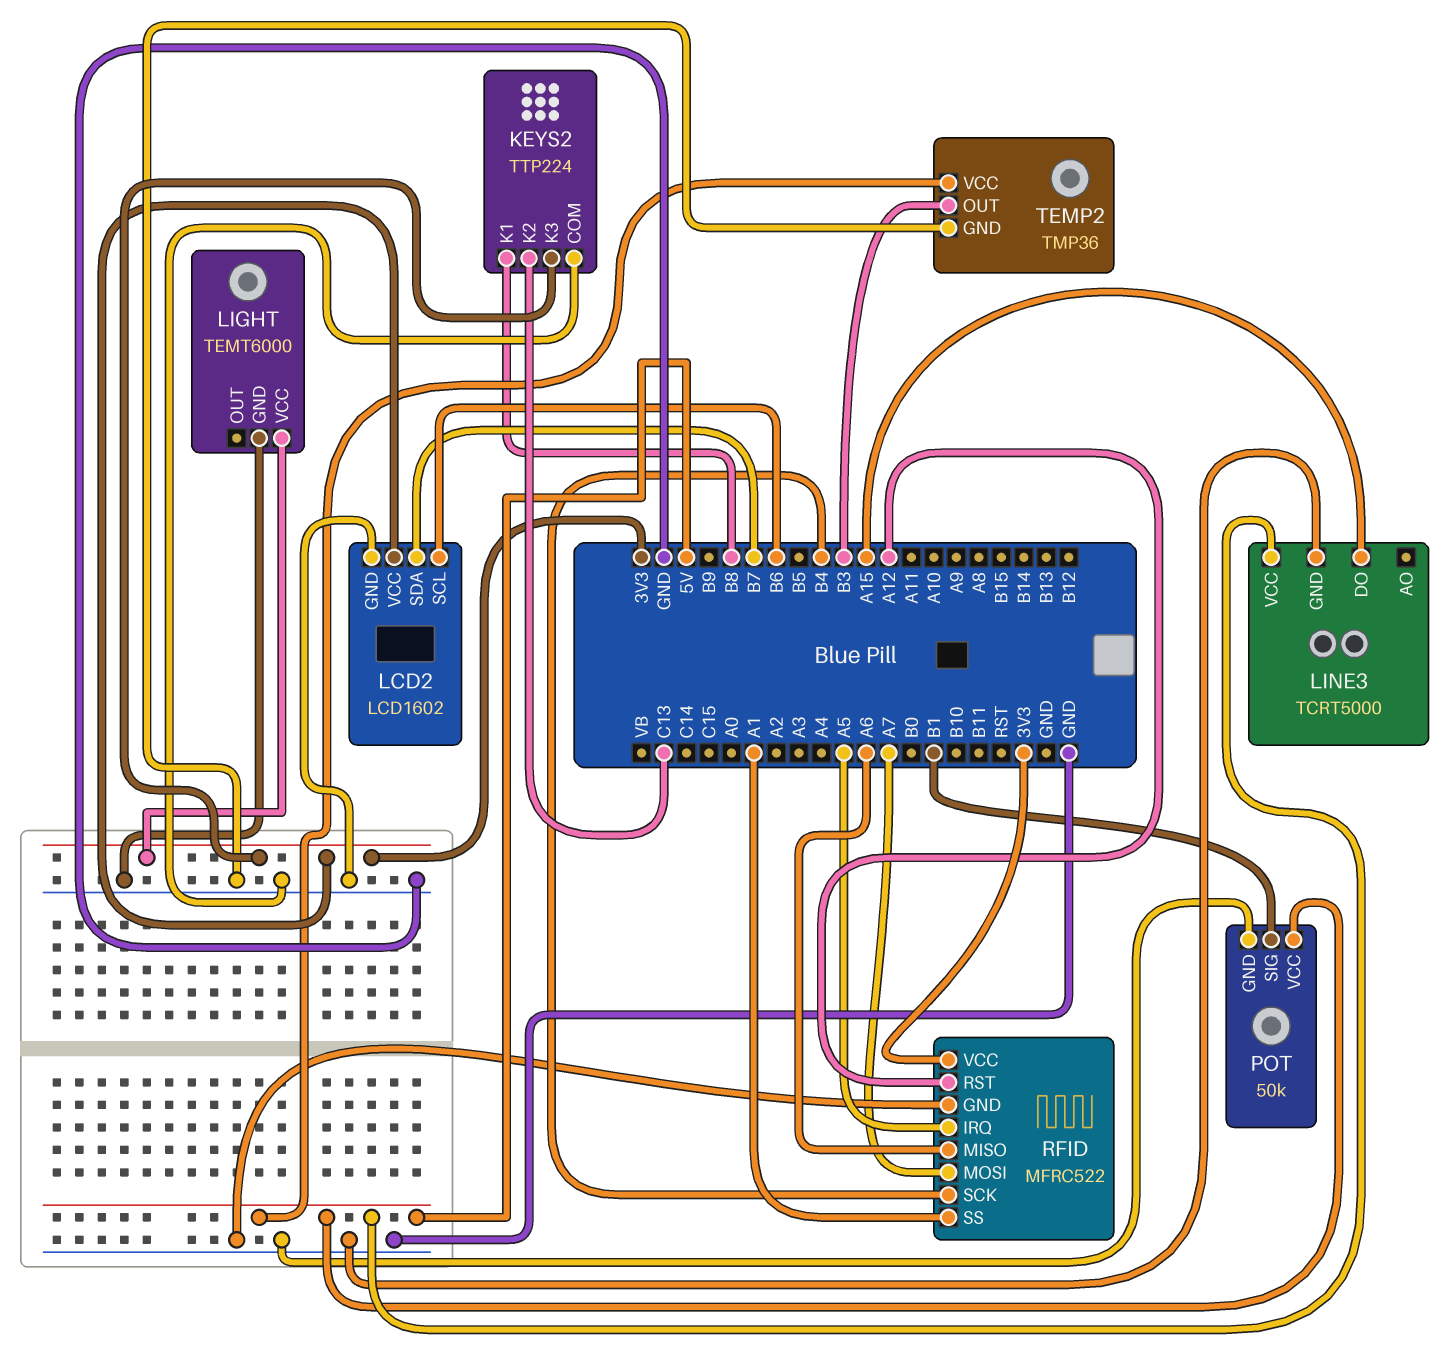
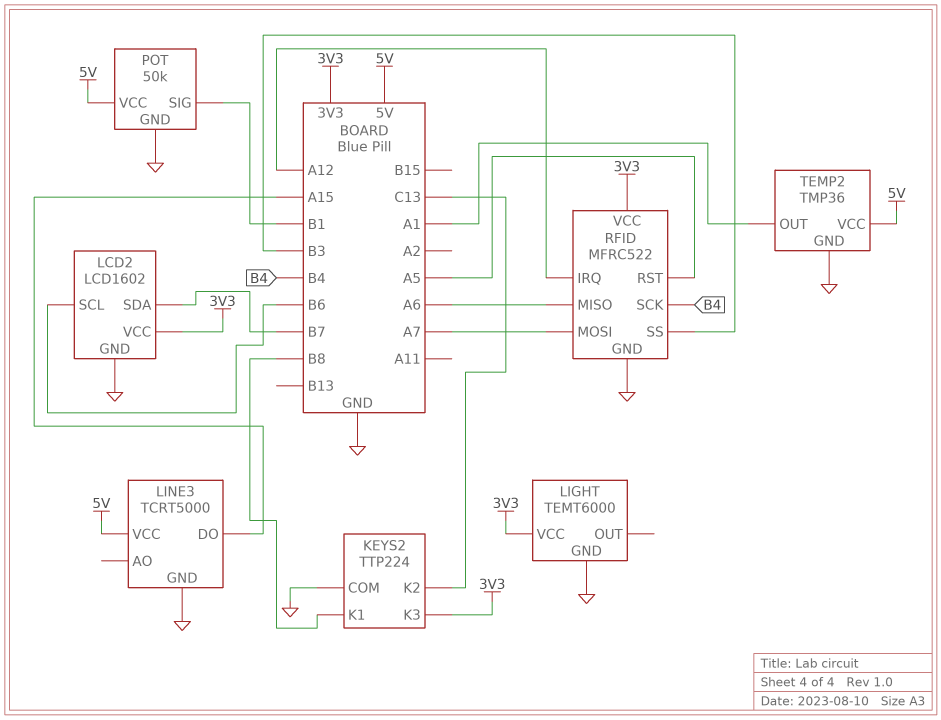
RFID pin IRQ: A5 -> A12
RFID pin RST: A12 -> A5
RFID pin SS: A1 -> B3
TEMP2 pin OUT: B3 -> A1

